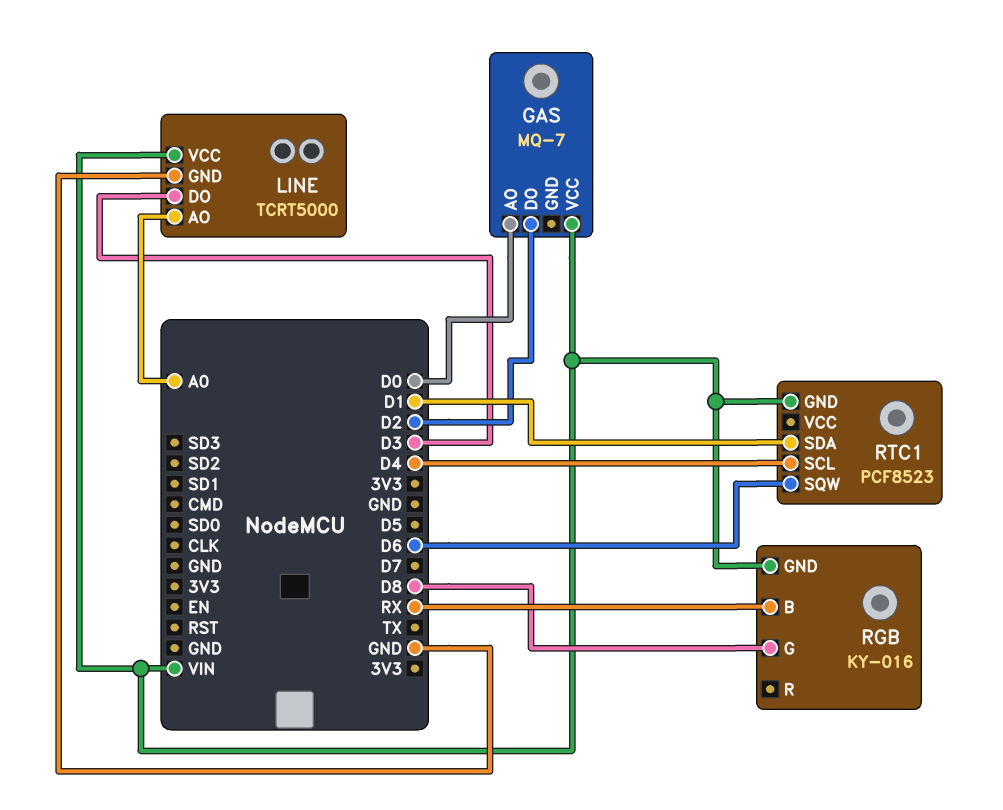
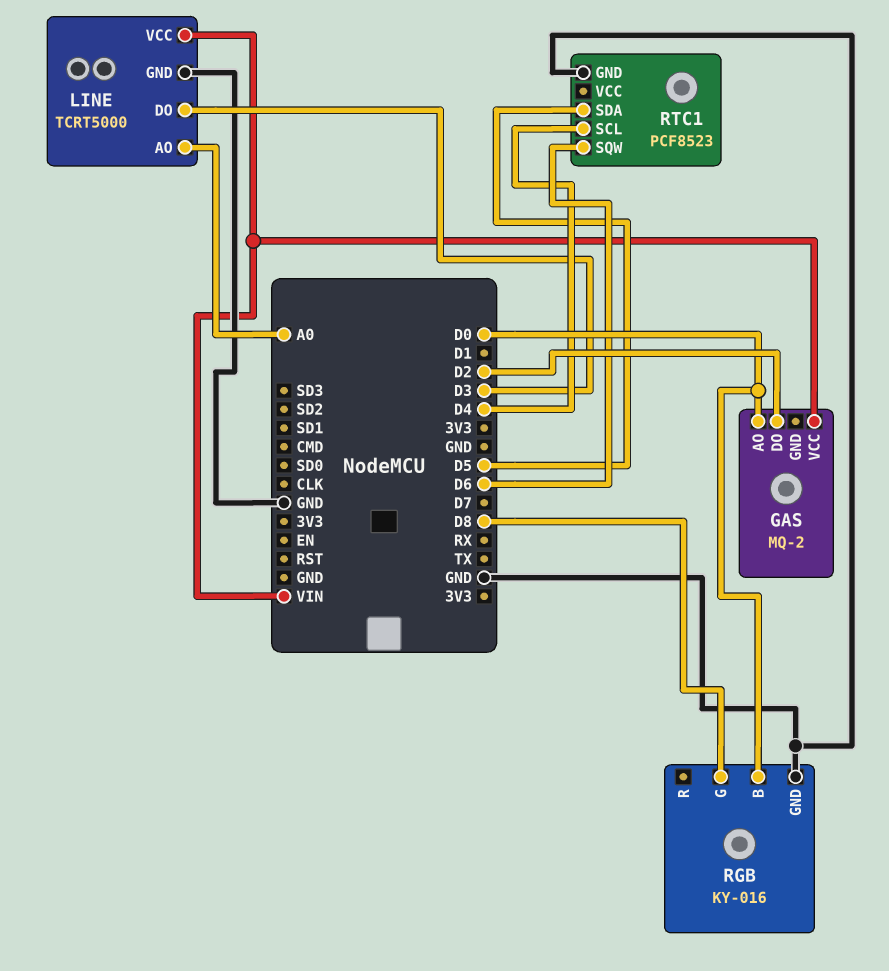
GAS: MQ-7 -> MQ-2
RGB pin B: RX -> D0
RGB pin GND: VIN -> GND
RTC1 pin GND: VIN -> GND
RTC1 pin SDA: D1 -> D5

